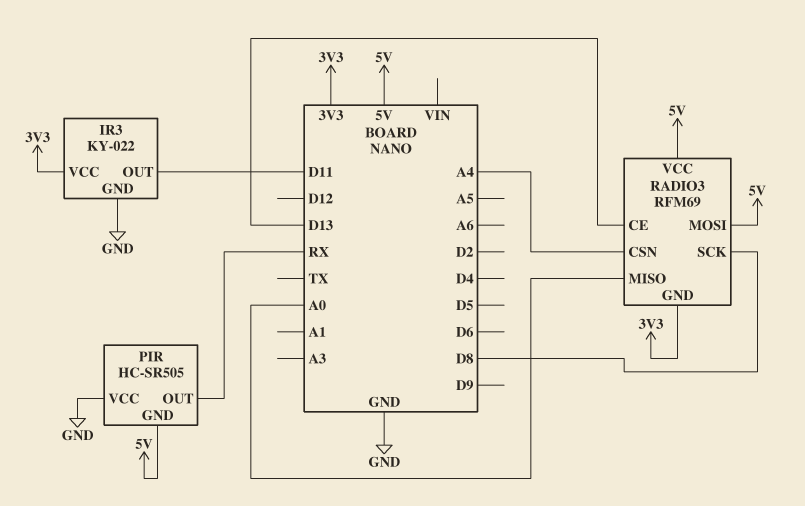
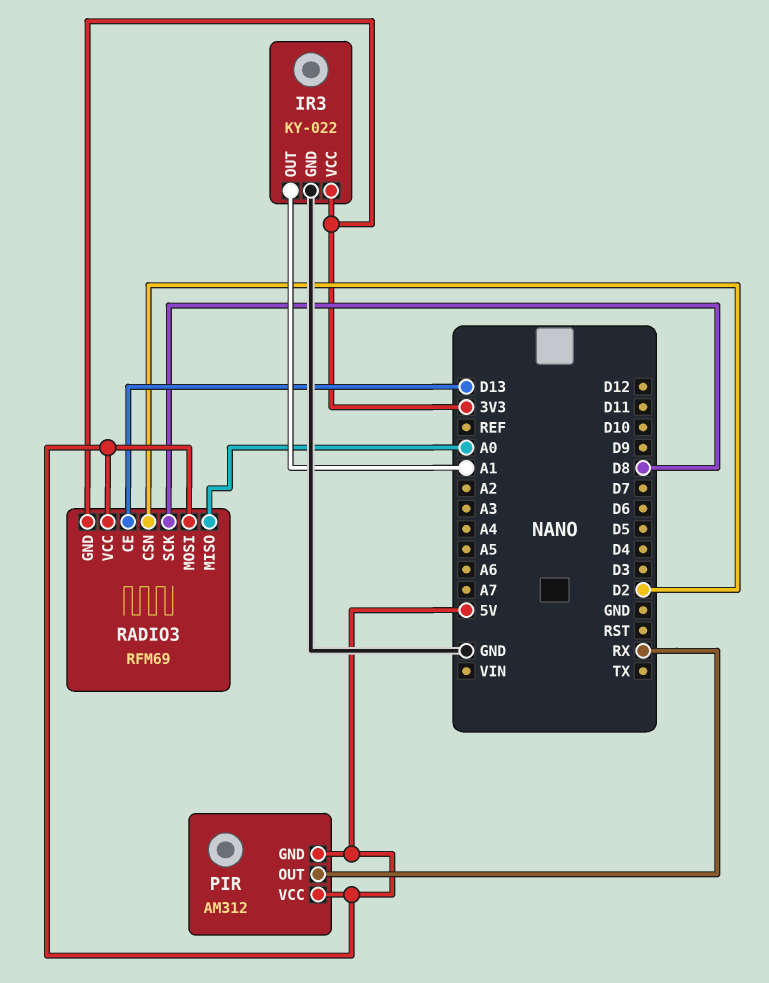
IR3 pin OUT: D11 -> A1
PIR: HC-SR505 -> AM312
PIR pin VCC: GND -> 5V
RADIO3 pin CSN: A4 -> D2

